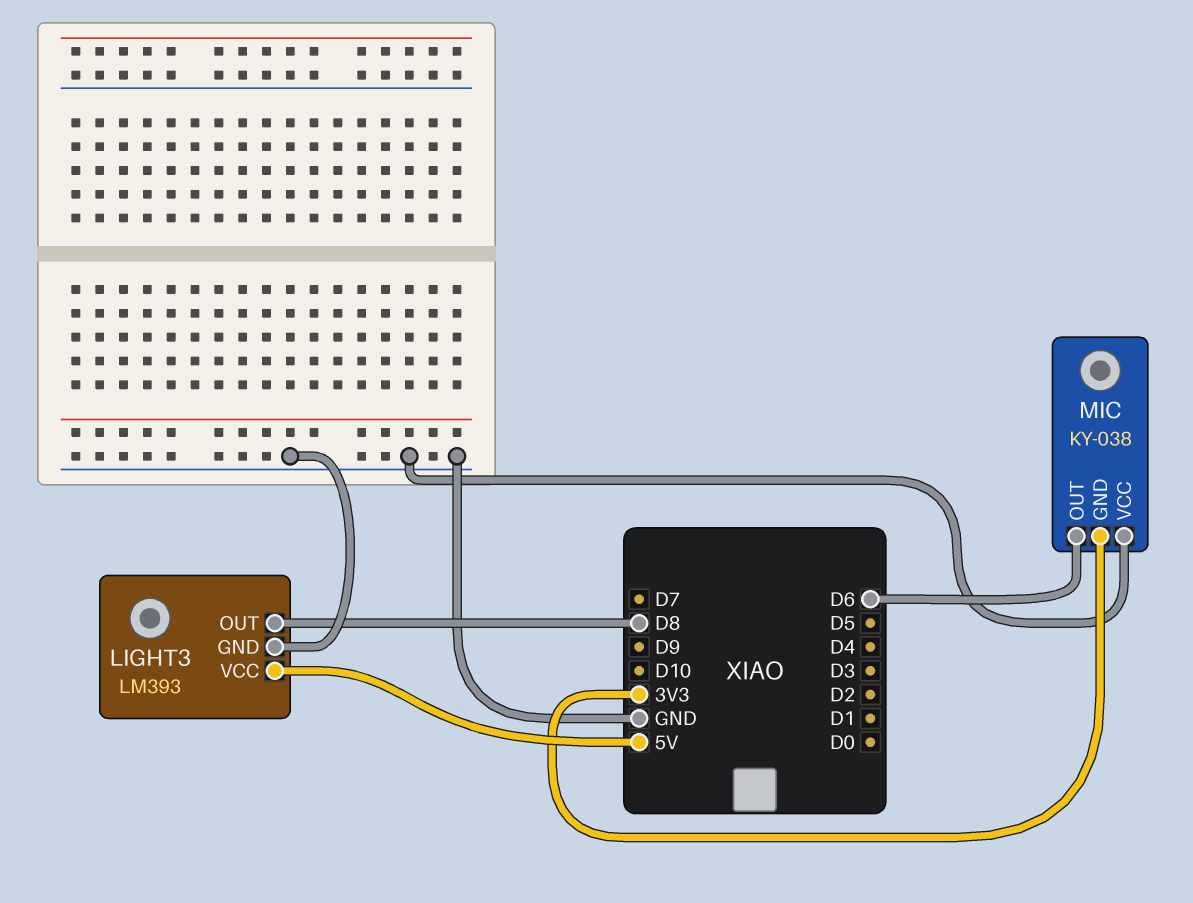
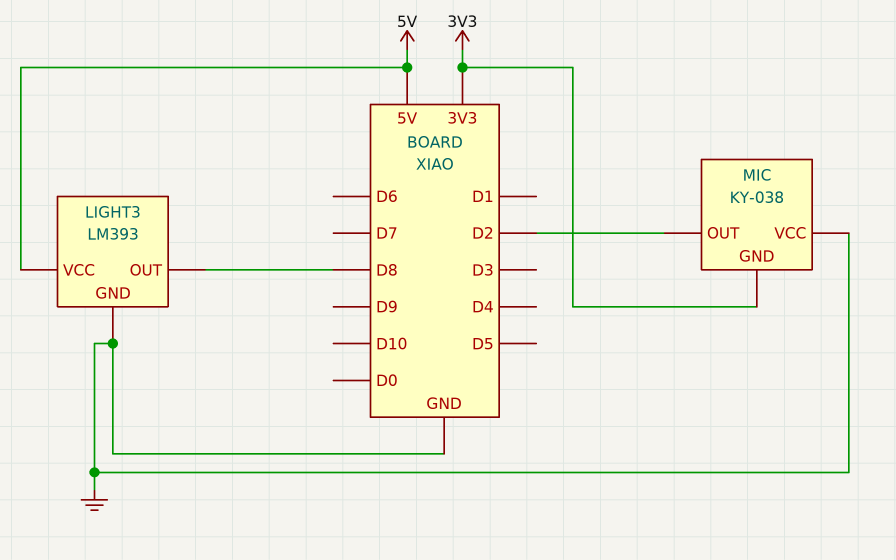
MIC pin OUT: D6 -> D2

